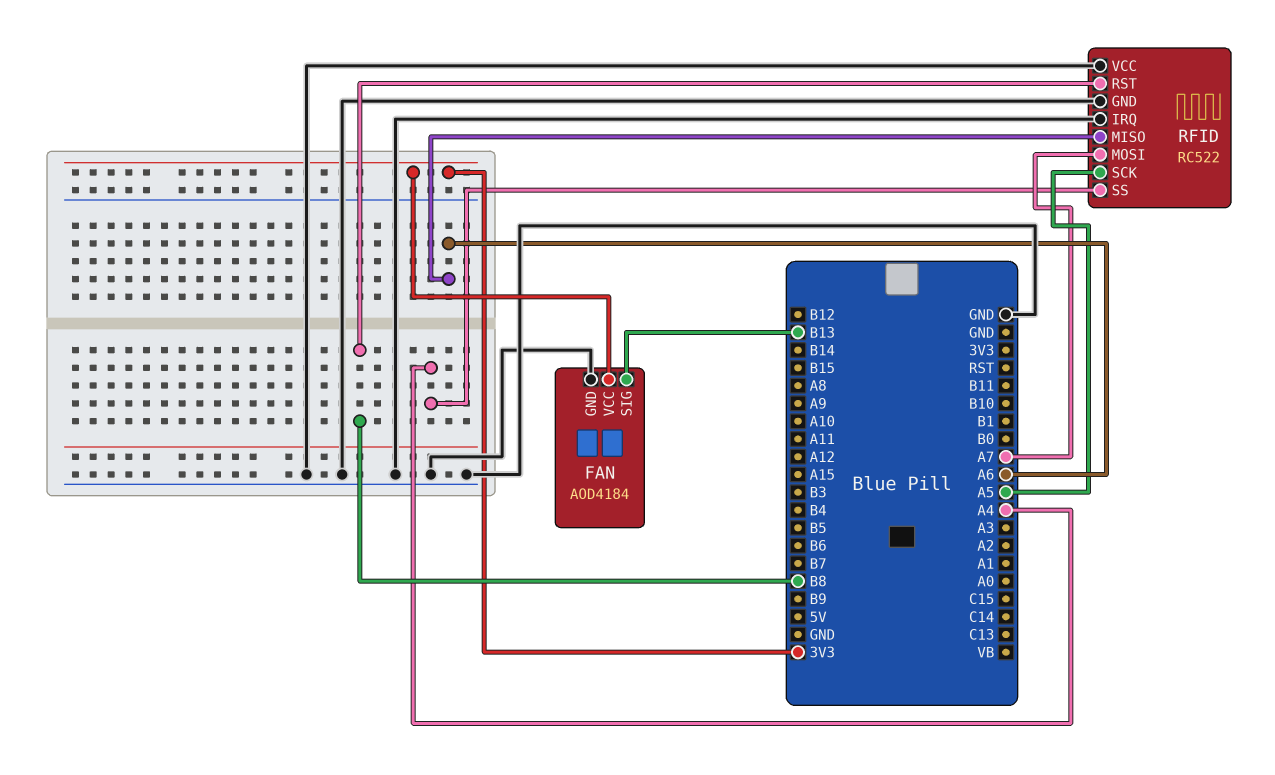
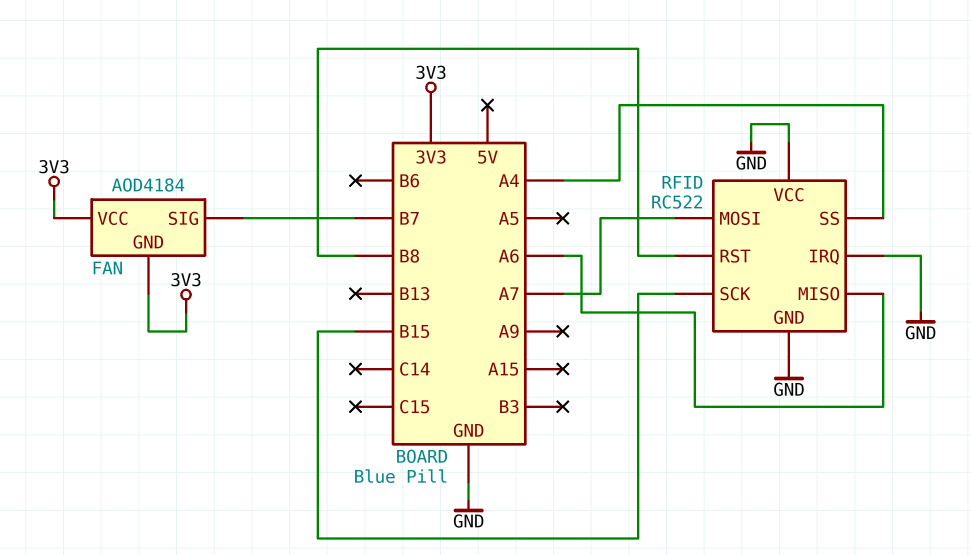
FAN pin GND: GND -> 3V3
FAN pin SIG: B13 -> B7
RFID pin SCK: A5 -> B15

